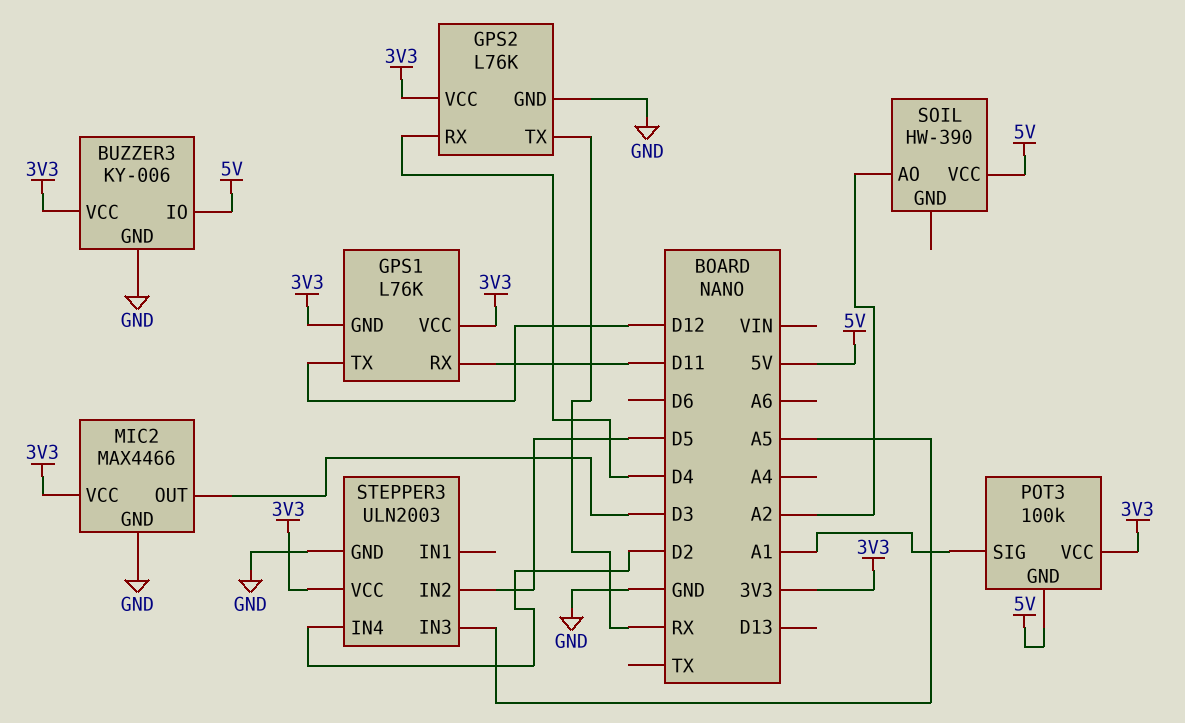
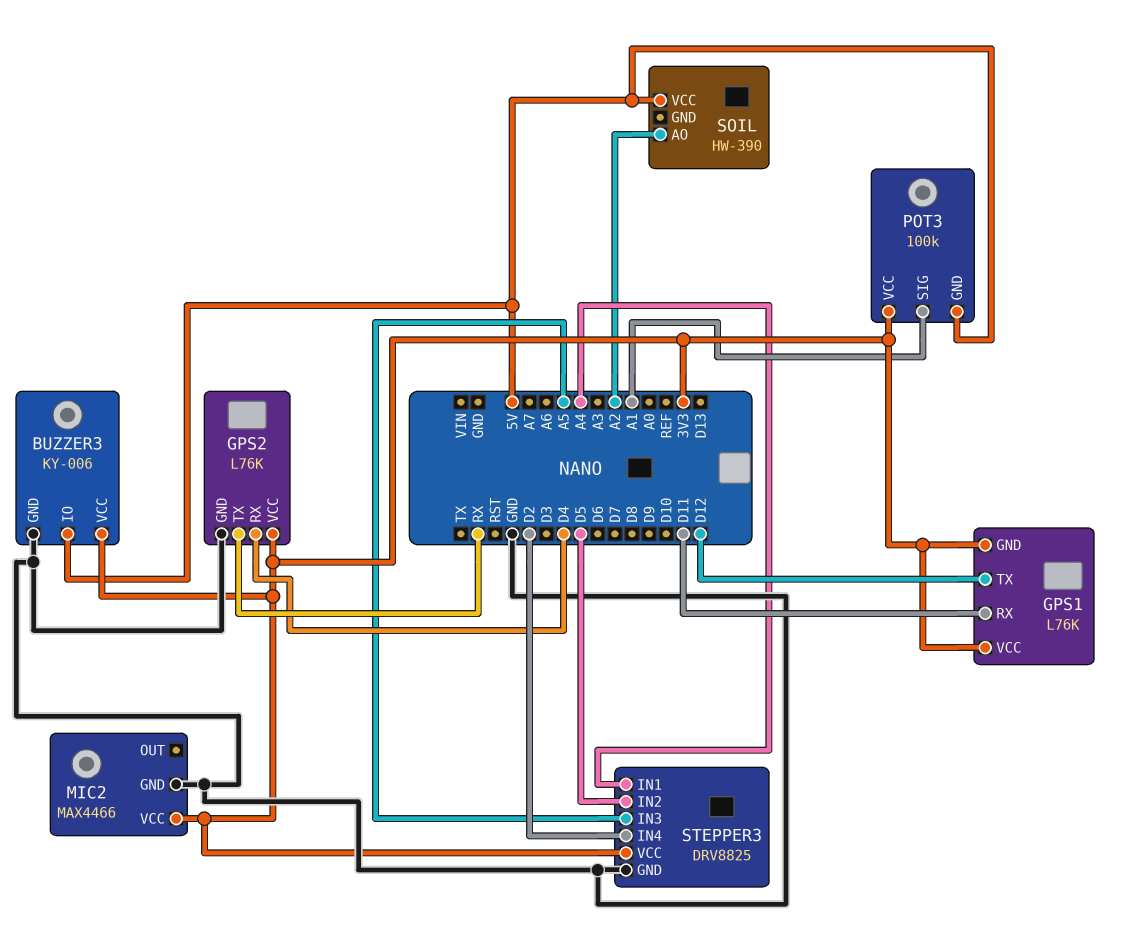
MIC2 pin OUT: D3 -> none
STEPPER3: ULN2003 -> DRV8825
STEPPER3 pin IN1: none -> A4

